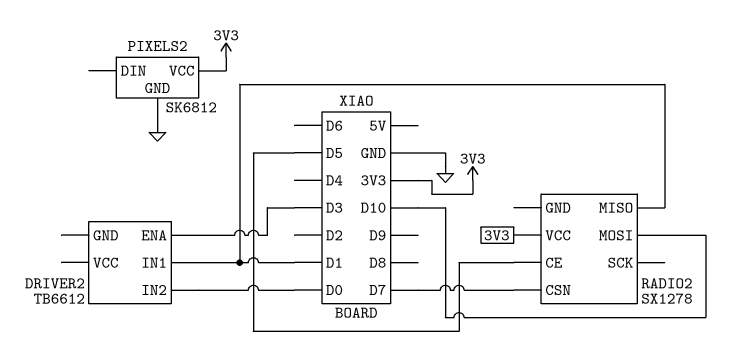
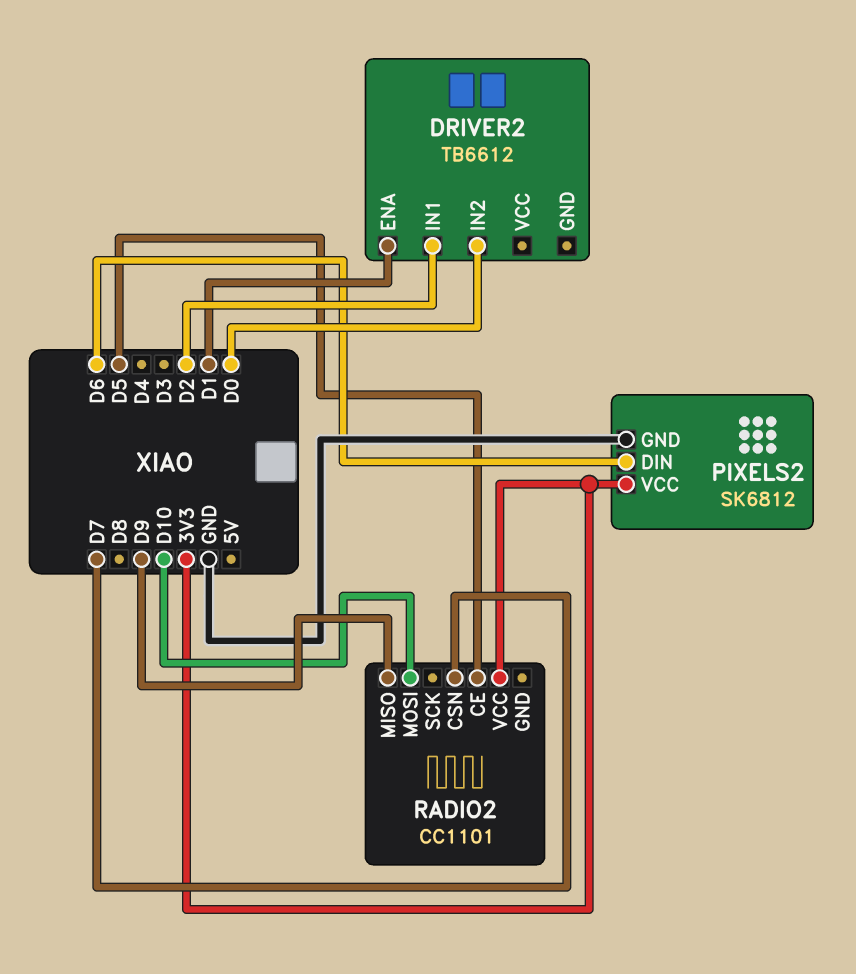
DRIVER2 pin ENA: D3 -> D1
DRIVER2 pin IN1: D1 -> D2
PIXELS2 pin DIN: none -> D6
RADIO2: SX1278 -> CC1101
RADIO2 pin MISO: D1 -> D9

